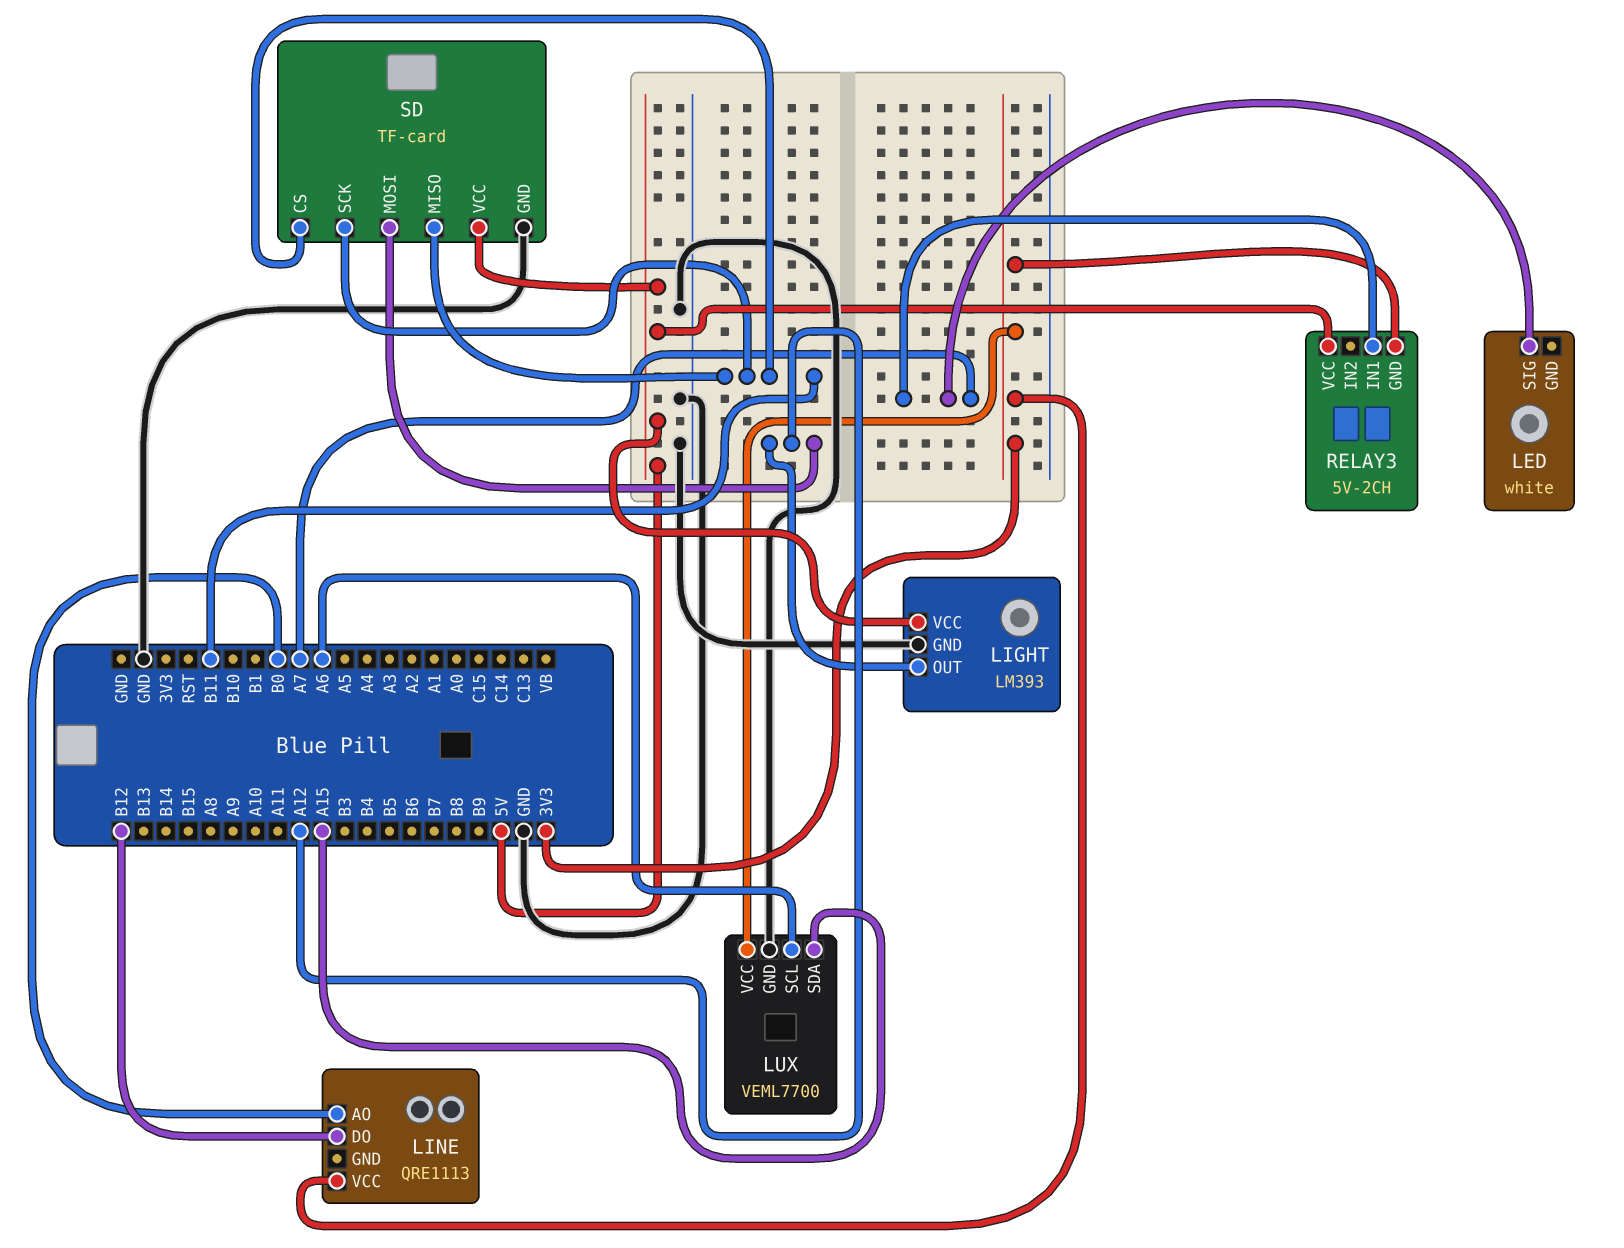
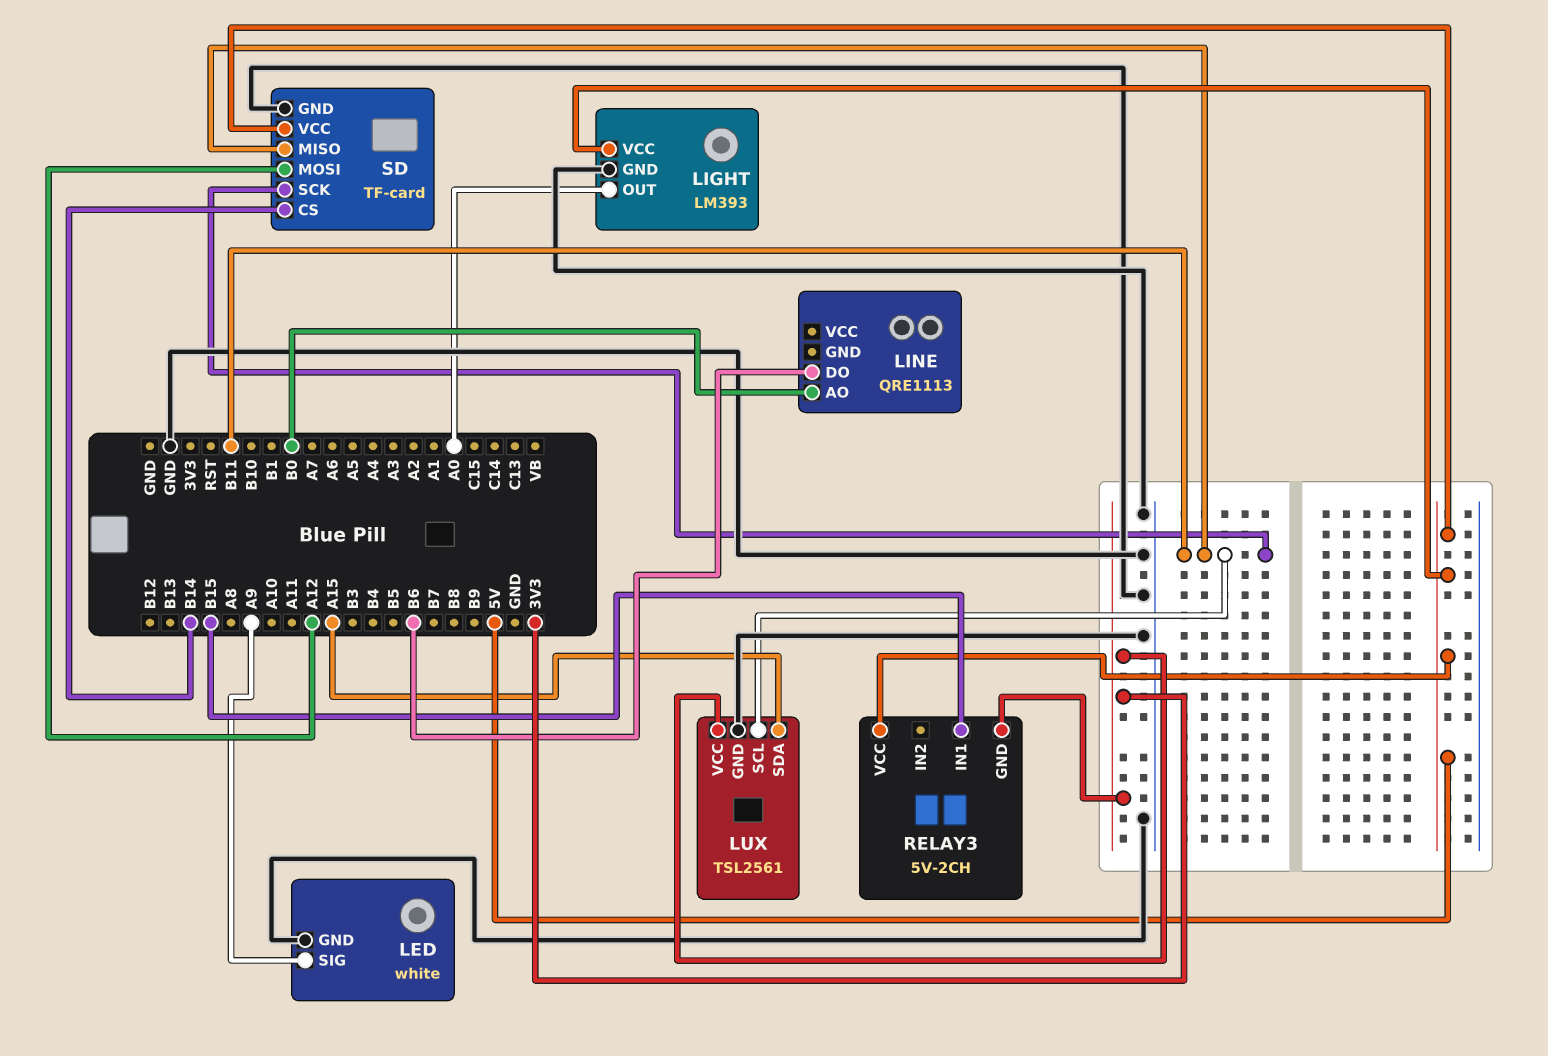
LED pin GND: none -> GND
LED pin SIG: A7 -> A9
LIGHT pin OUT: A12 -> A0
LINE pin DO: B12 -> B6
LINE pin VCC: 3V3 -> none
LUX: VEML7700 -> TSL2561
LUX pin SCL: A6 -> B11
RELAY3 pin IN1: A7 -> B15
SD pin CS: B11 -> B14

